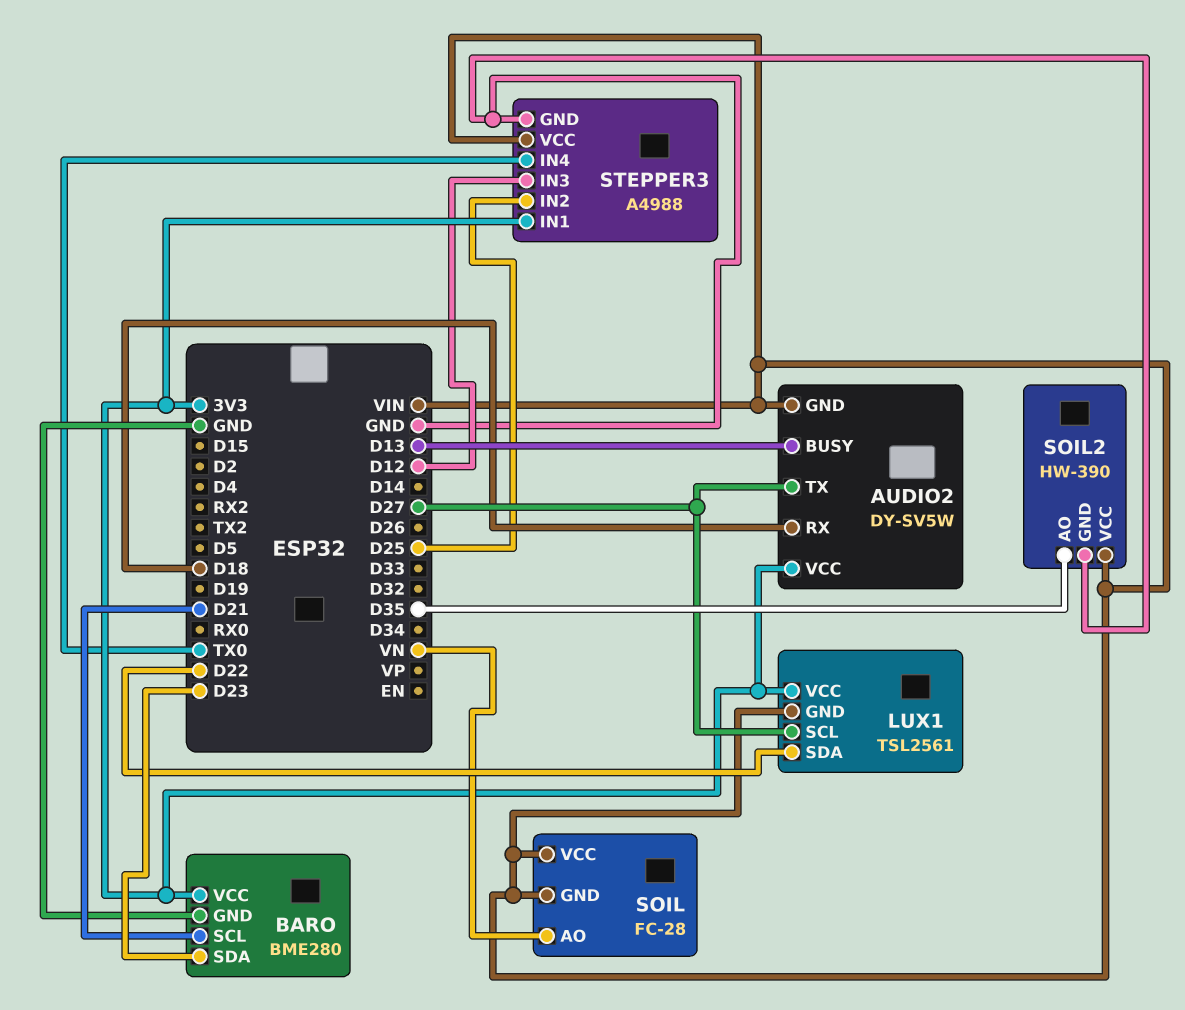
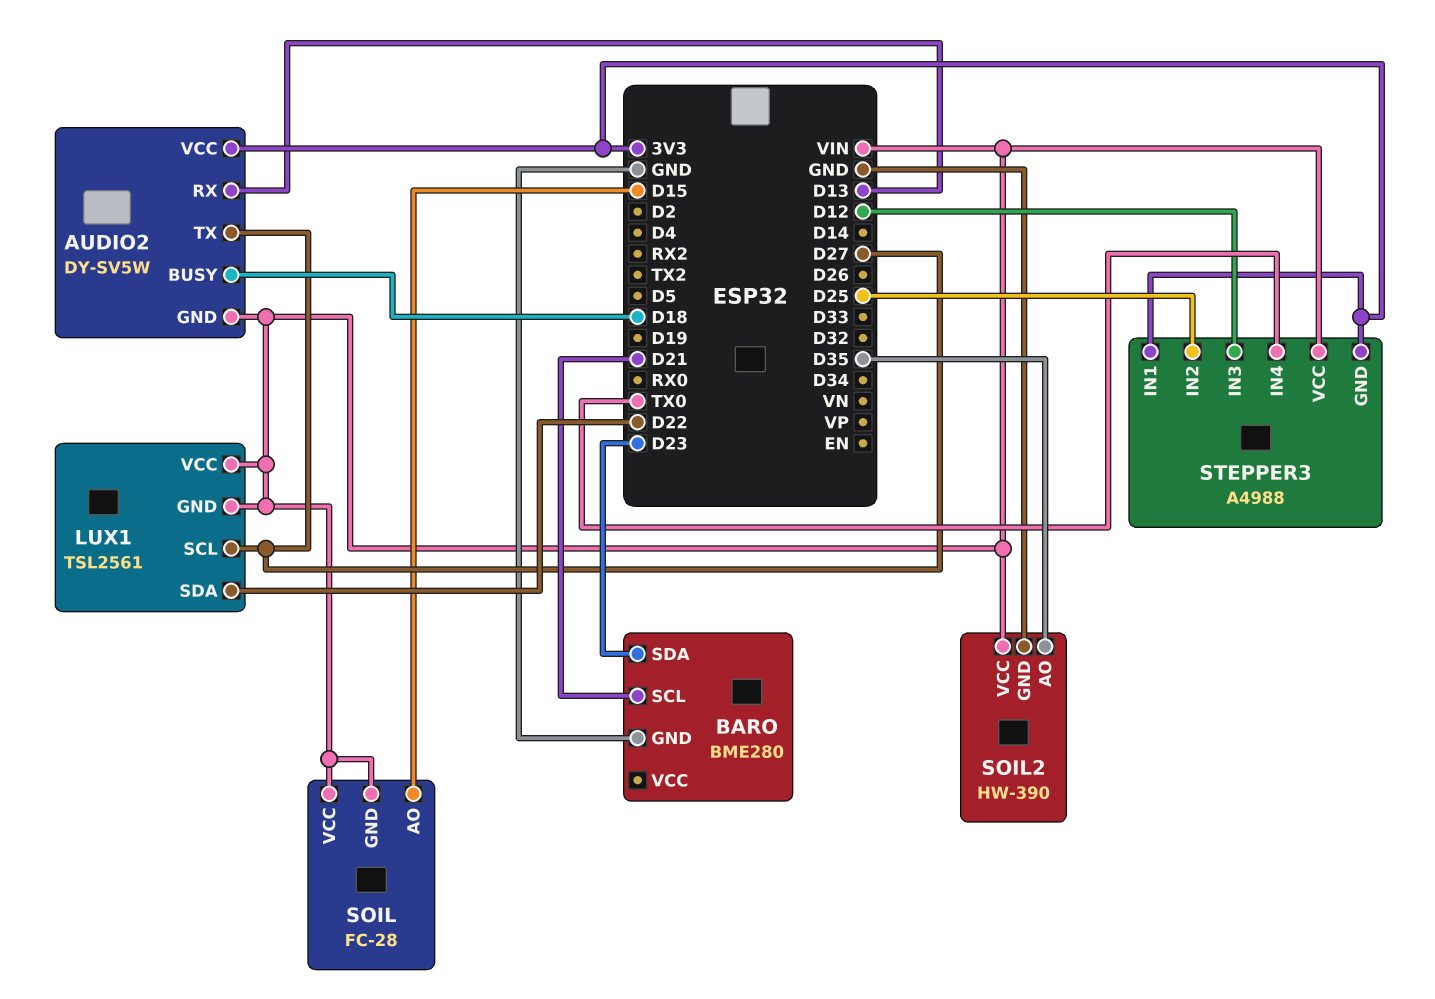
AUDIO2 pin BUSY: D13 -> D18
AUDIO2 pin RX: D18 -> D13
BARO pin VCC: 3V3 -> none
LUX1 pin VCC: 3V3 -> VIN
SOIL pin AO: VN -> D15
STEPPER3 pin GND: GND -> 3V3

